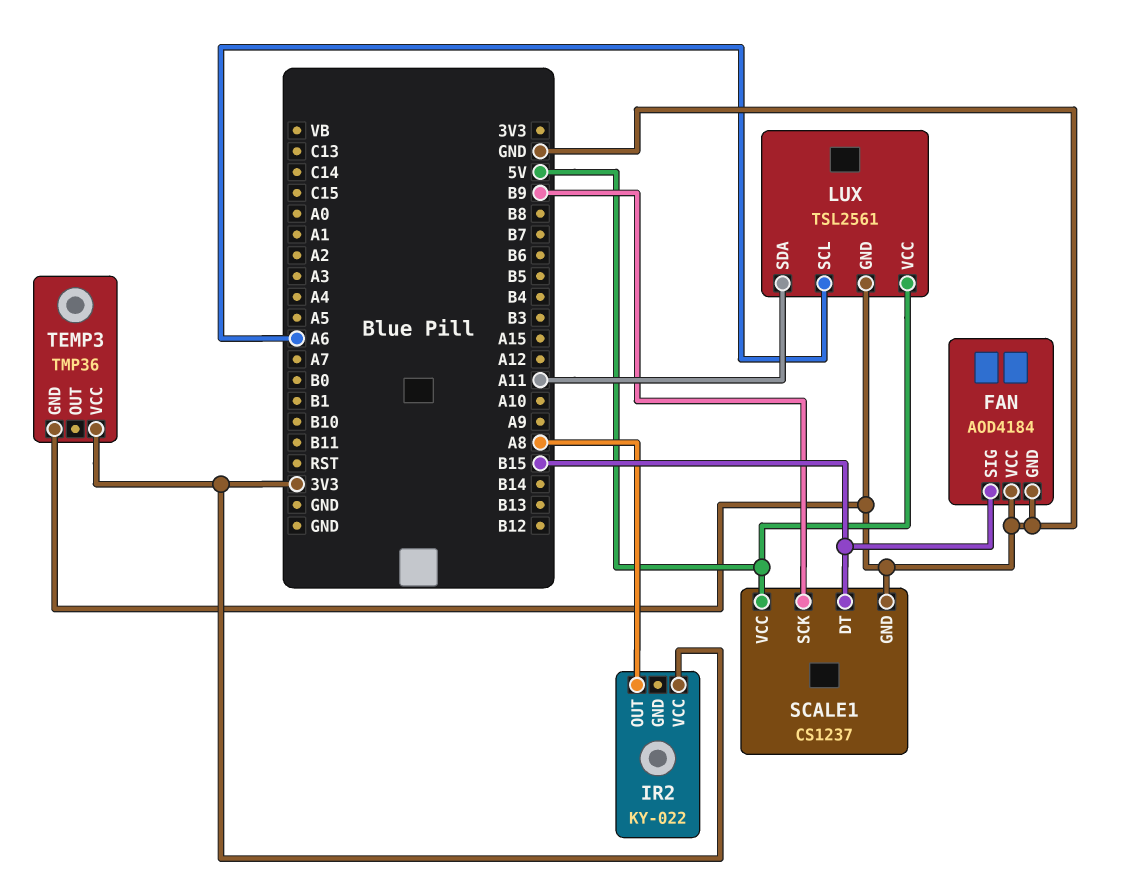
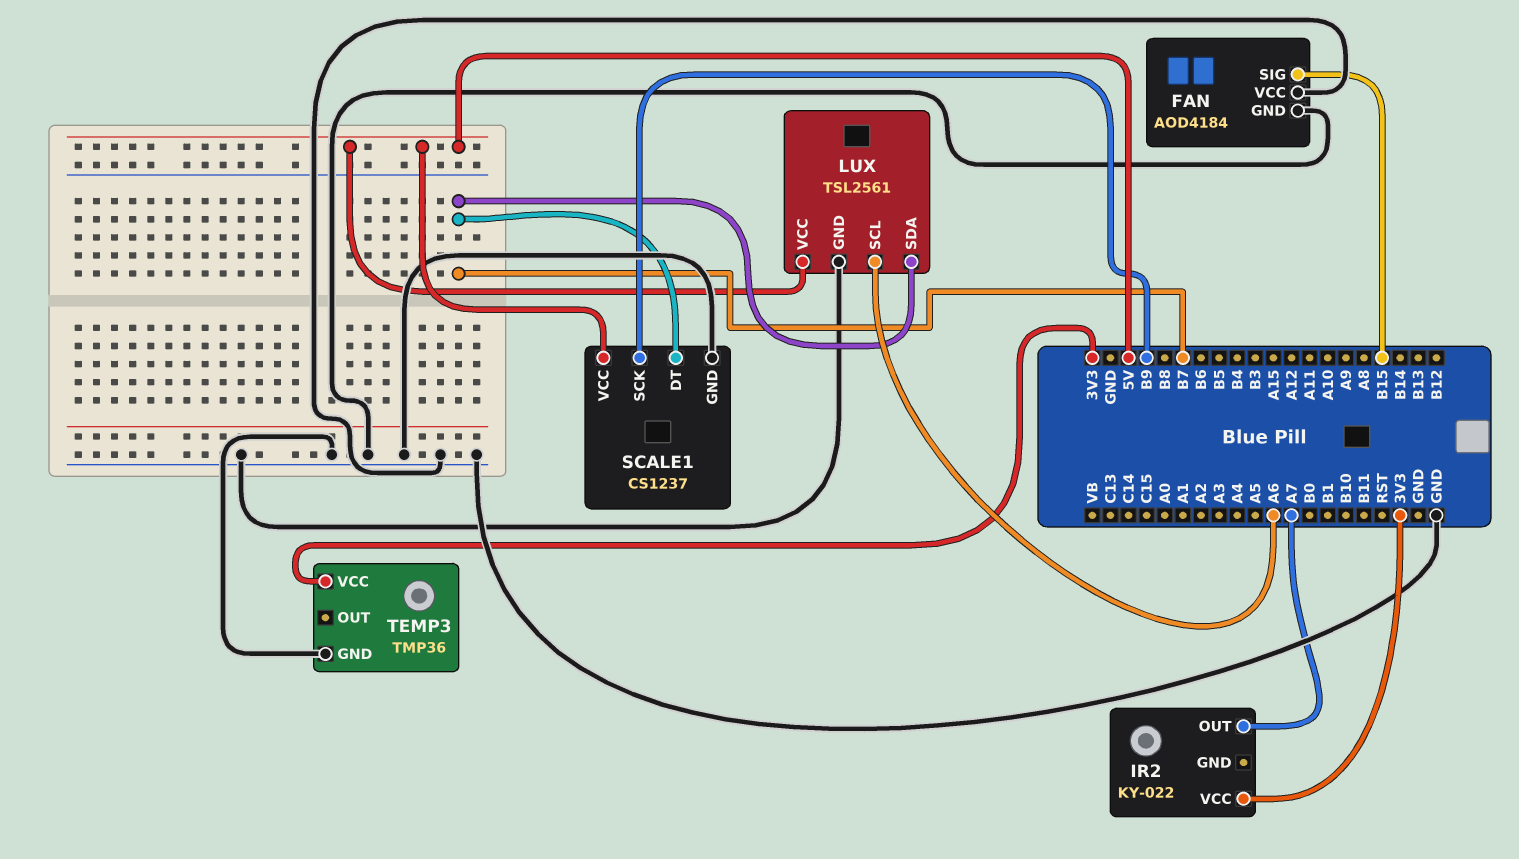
IR2 pin OUT: A8 -> A7
LUX pin SDA: A11 -> B7
SCALE1 pin DT: B15 -> B7

